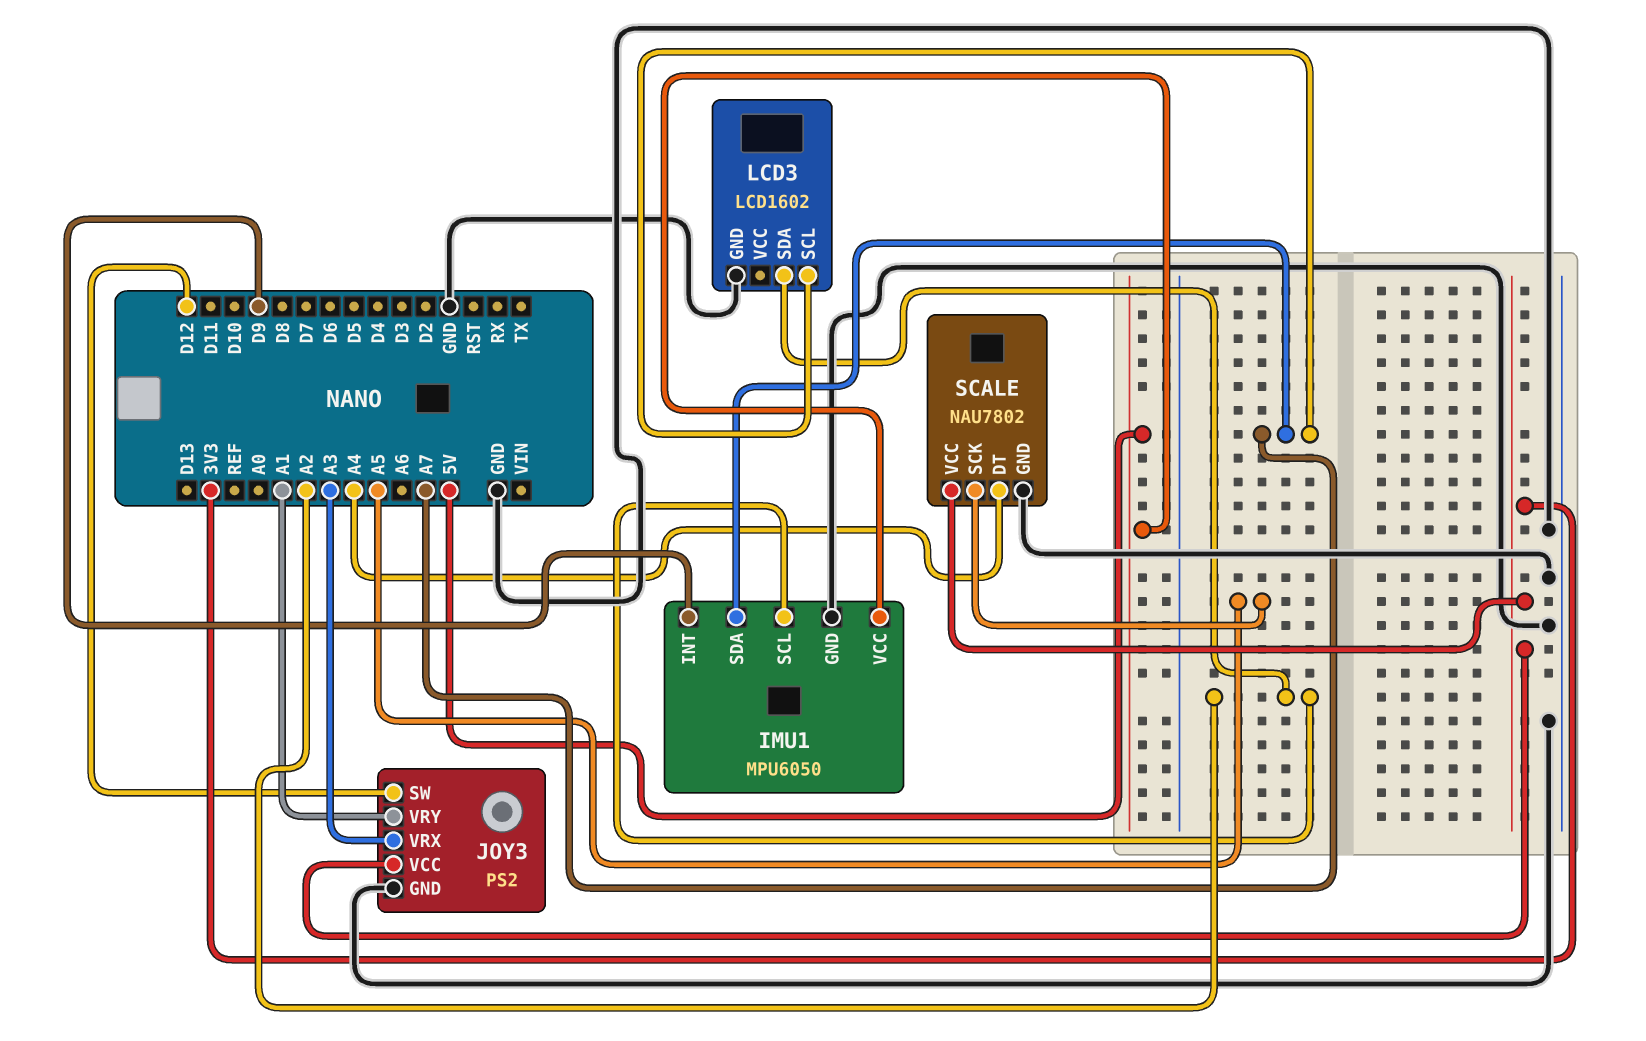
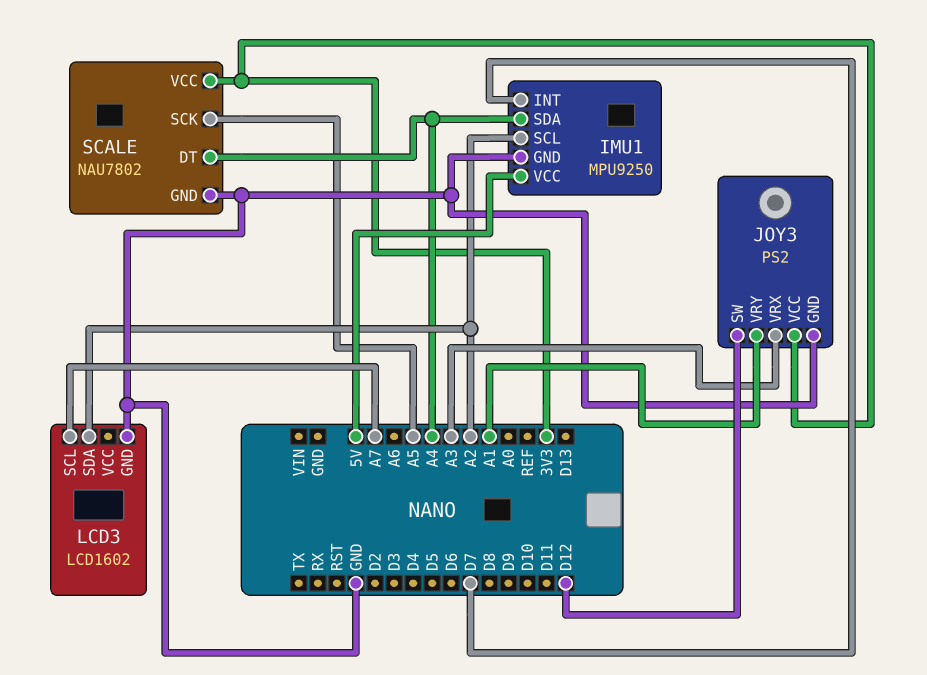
IMU1: MPU6050 -> MPU9250
IMU1 pin INT: D9 -> D7
IMU1 pin SDA: A7 -> A4

